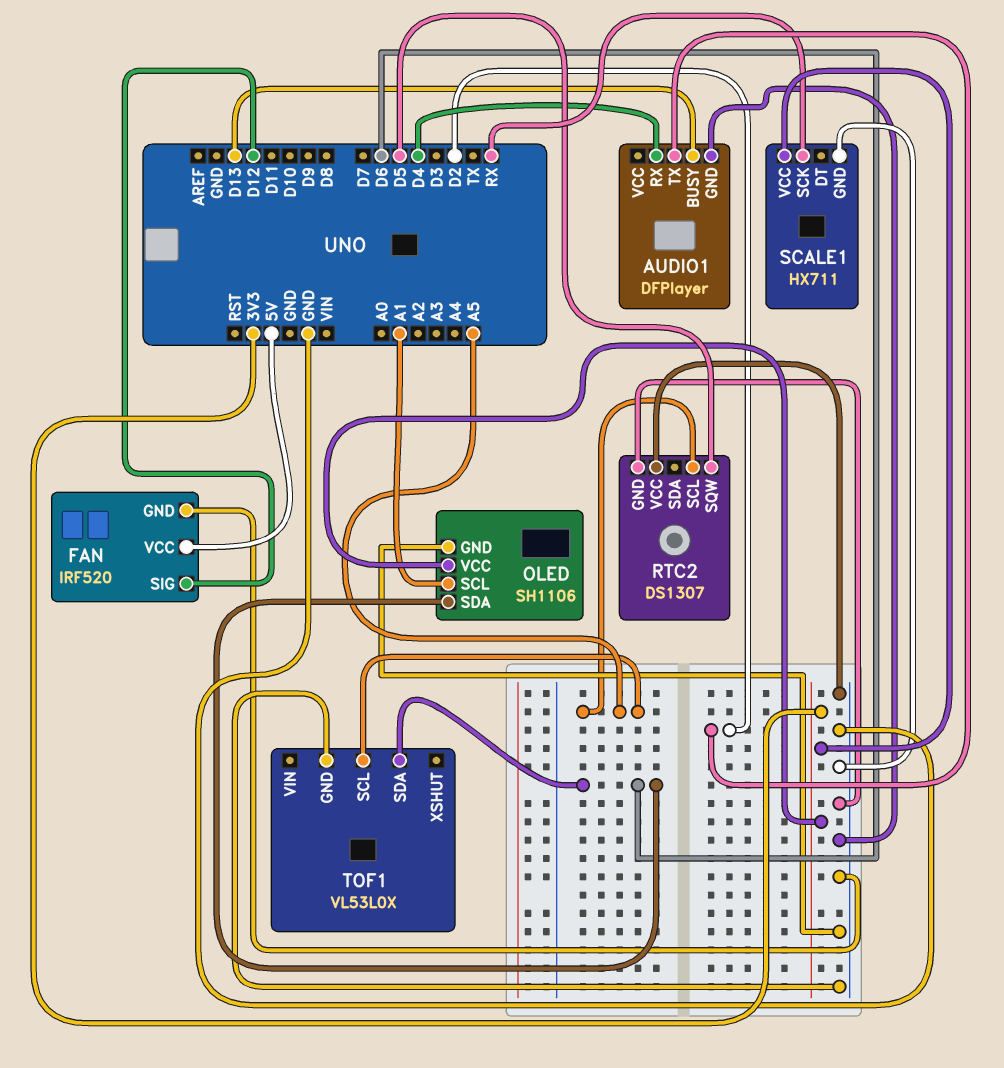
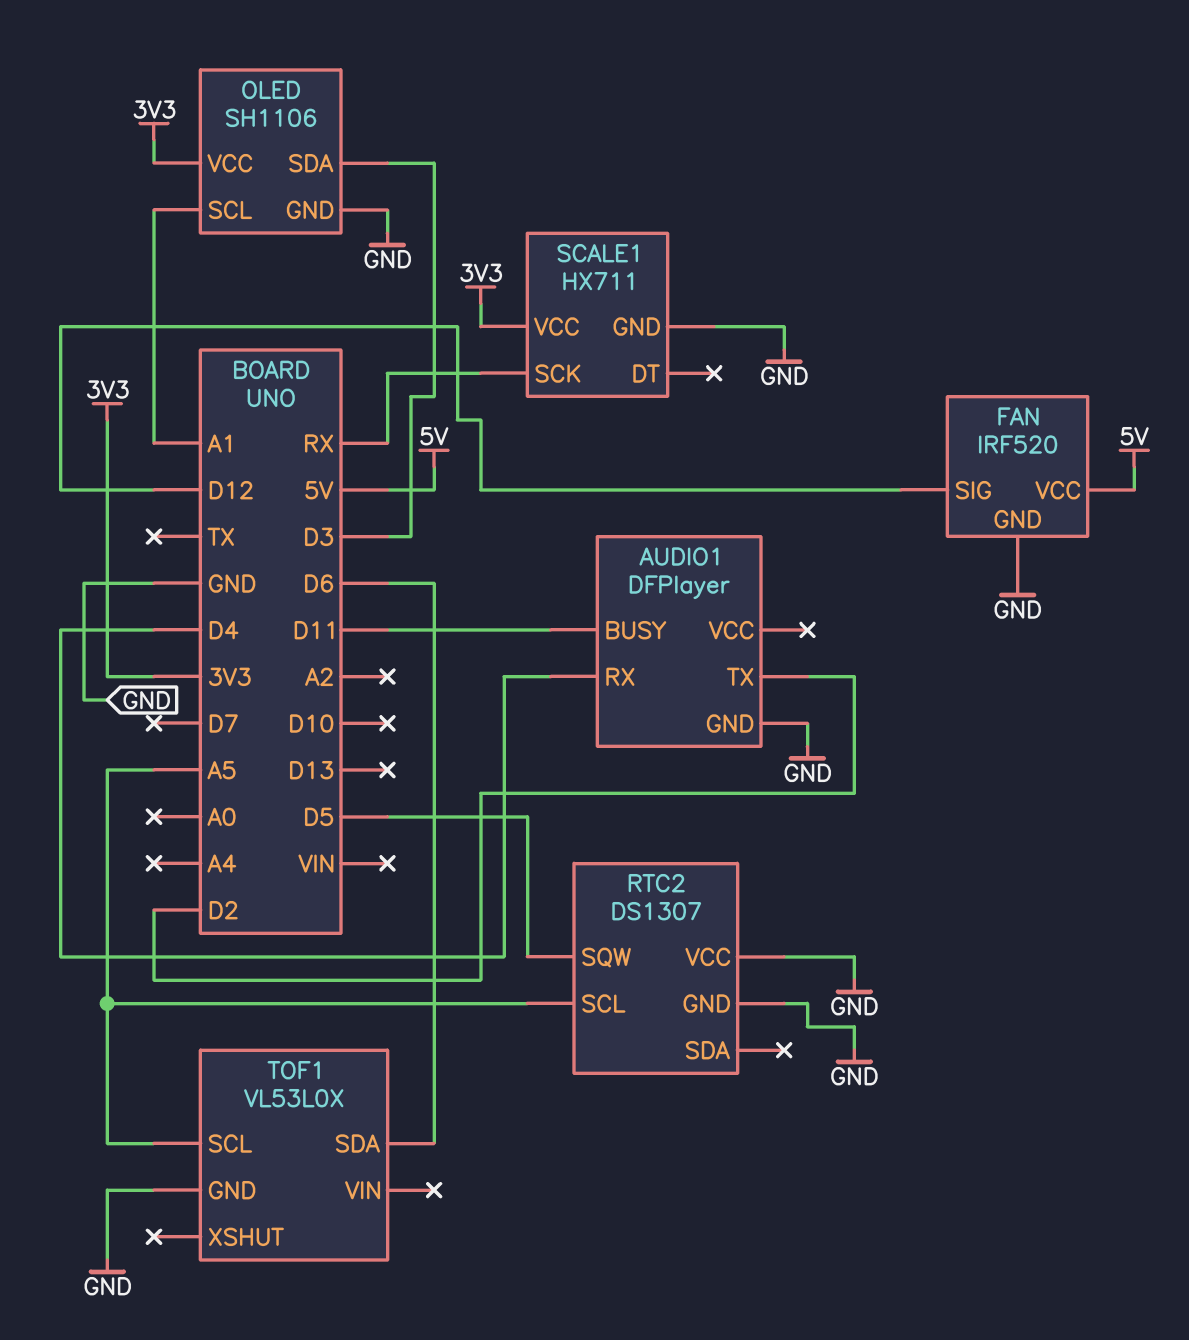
AUDIO1 pin BUSY: D13 -> D11
OLED pin SDA: D6 -> D3

